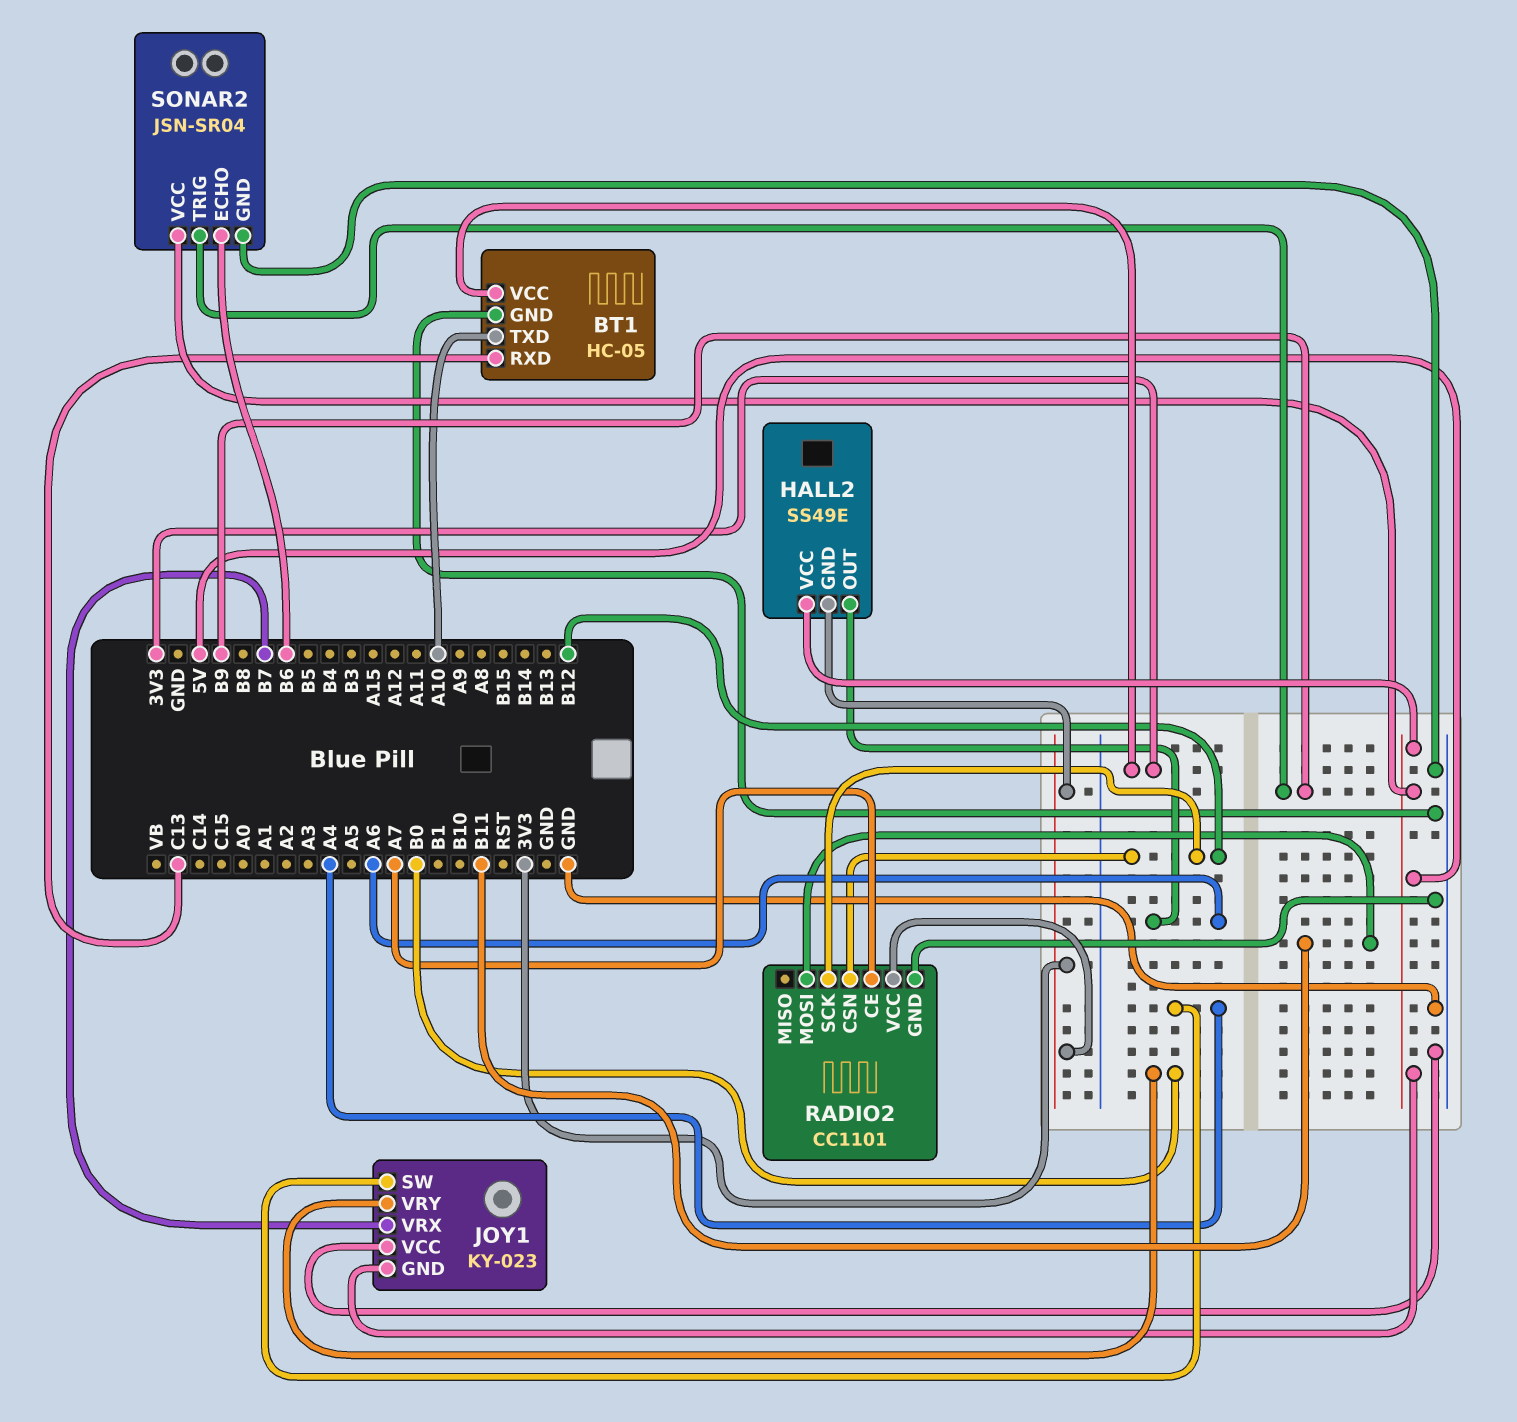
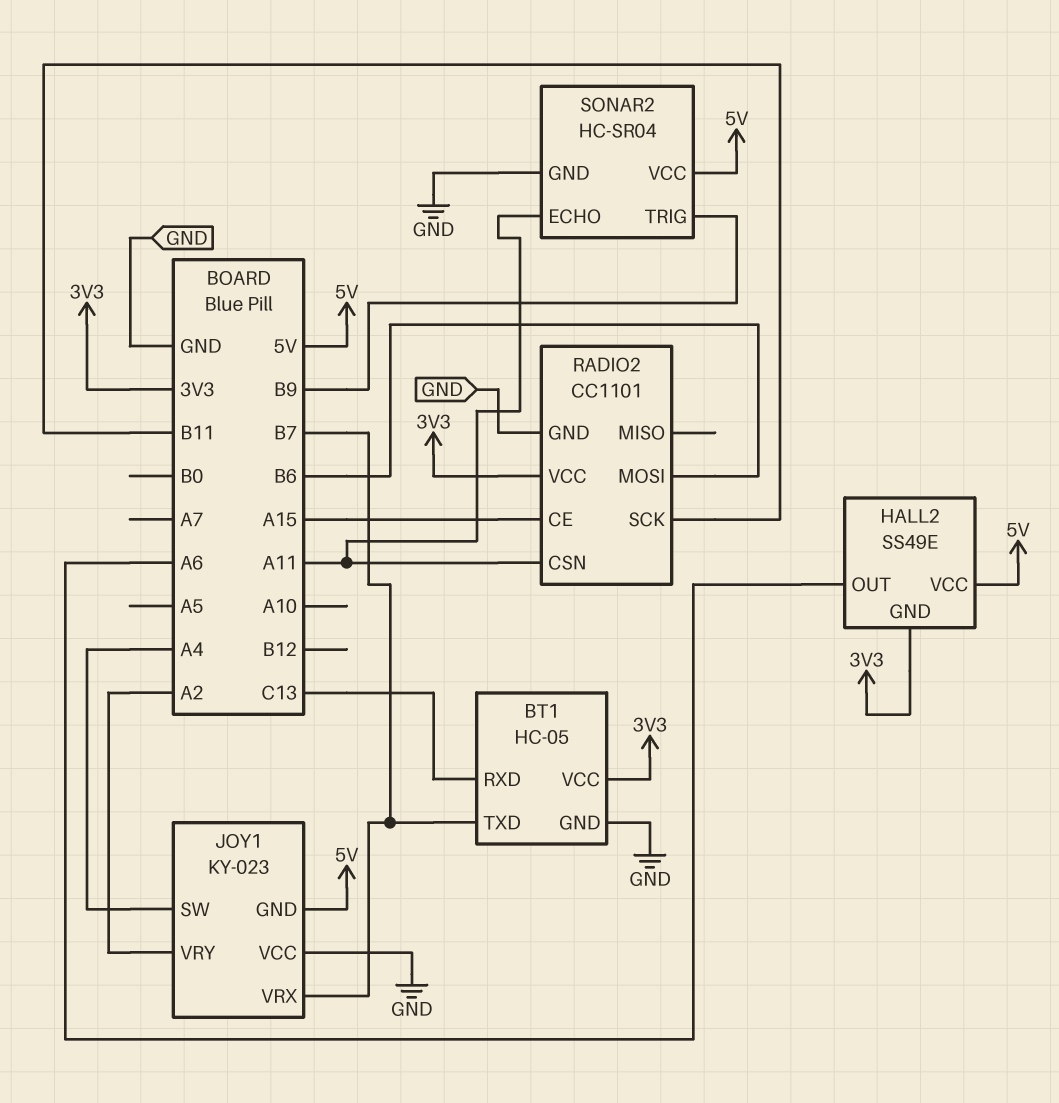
BT1 pin TXD: A10 -> B7
JOY1 pin VRY: B0 -> A2
RADIO2 pin CE: A7 -> A15
RADIO2 pin CSN: B12 -> A11
RADIO2 pin MOSI: B11 -> B6
RADIO2 pin SCK: B12 -> B11
SONAR2: JSN-SR04 -> HC-SR04
SONAR2 pin ECHO: B6 -> A11

